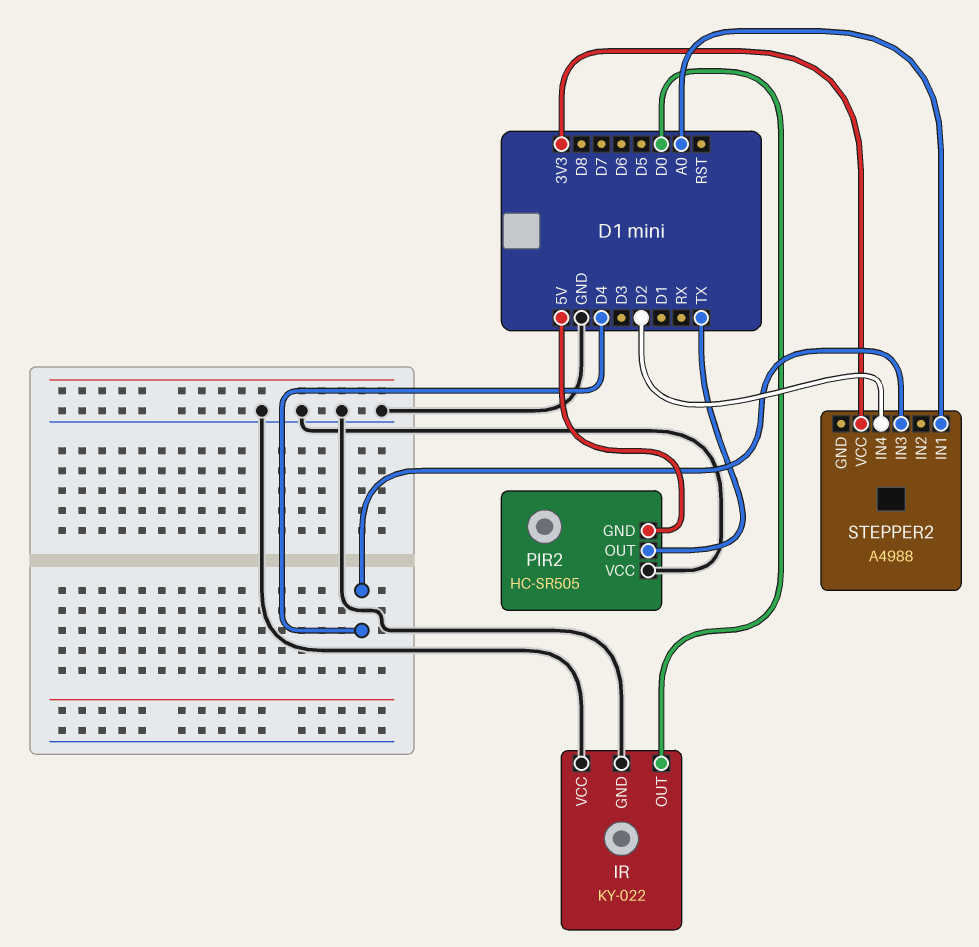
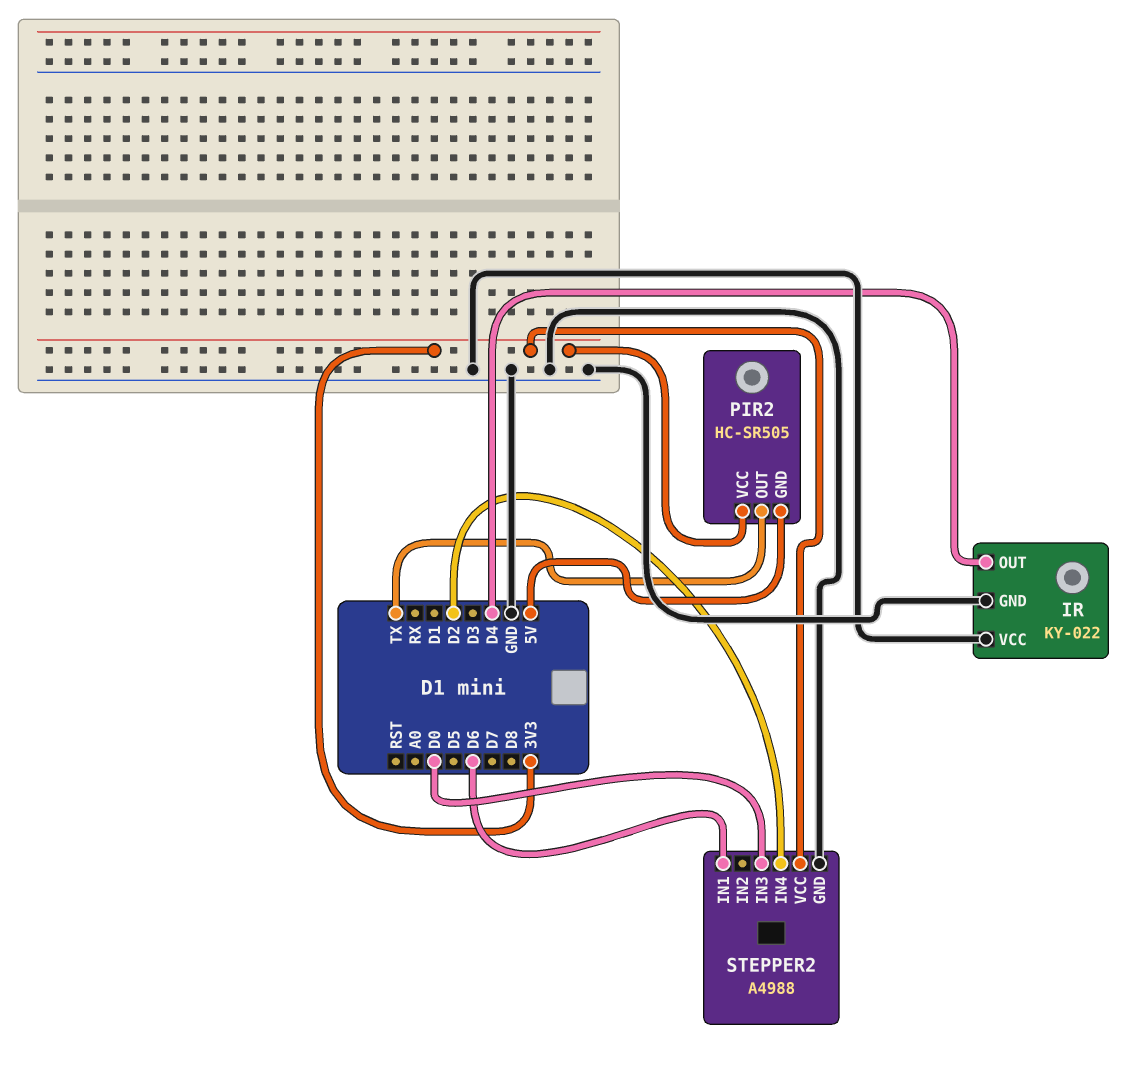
IR pin OUT: D0 -> D4
PIR2 pin VCC: GND -> 3V3
STEPPER2 pin GND: none -> GND
STEPPER2 pin IN1: A0 -> D6
STEPPER2 pin IN3: D4 -> D0

